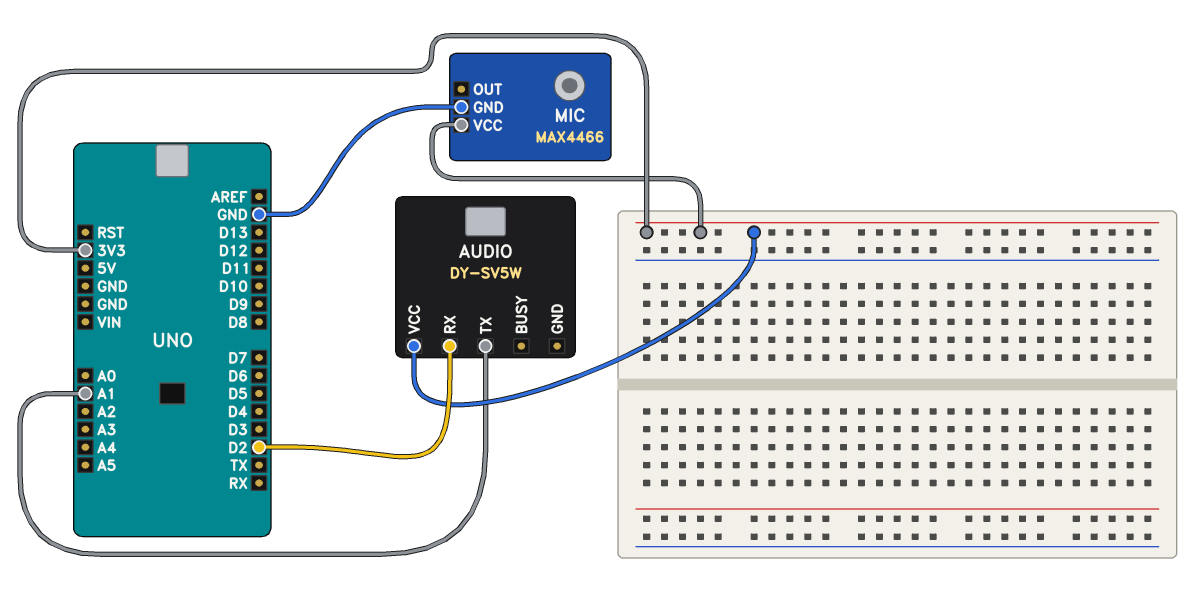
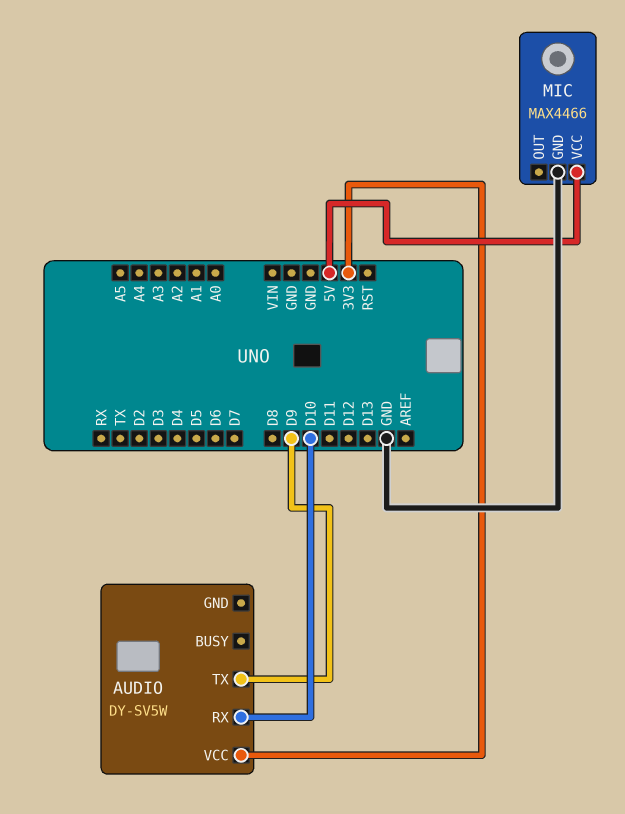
AUDIO pin RX: D2 -> D10
AUDIO pin TX: A1 -> D9
MIC pin VCC: 3V3 -> 5V

